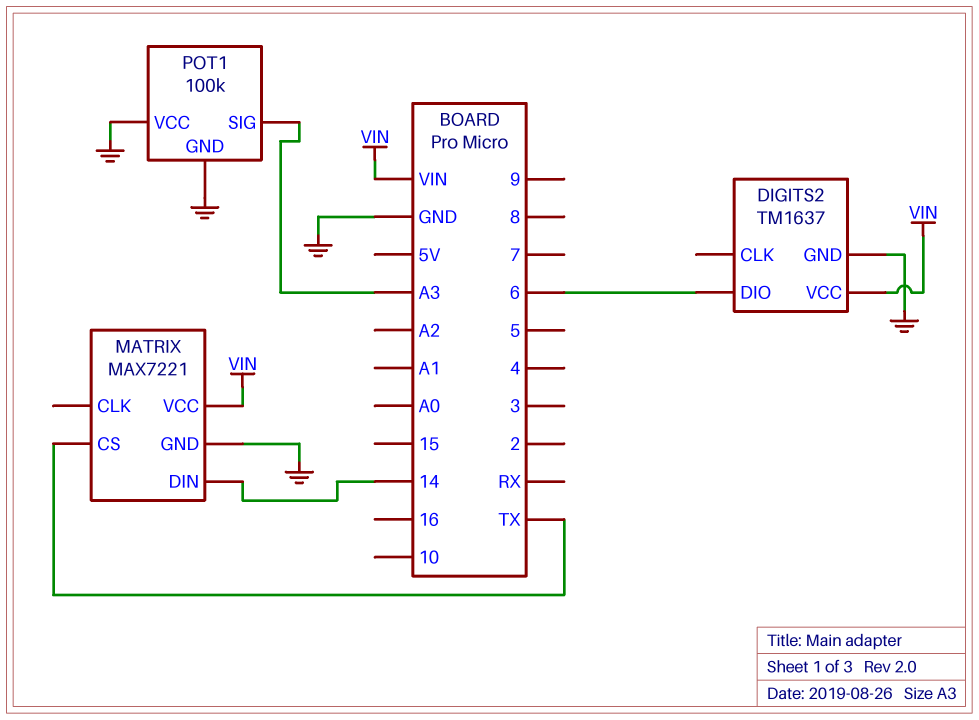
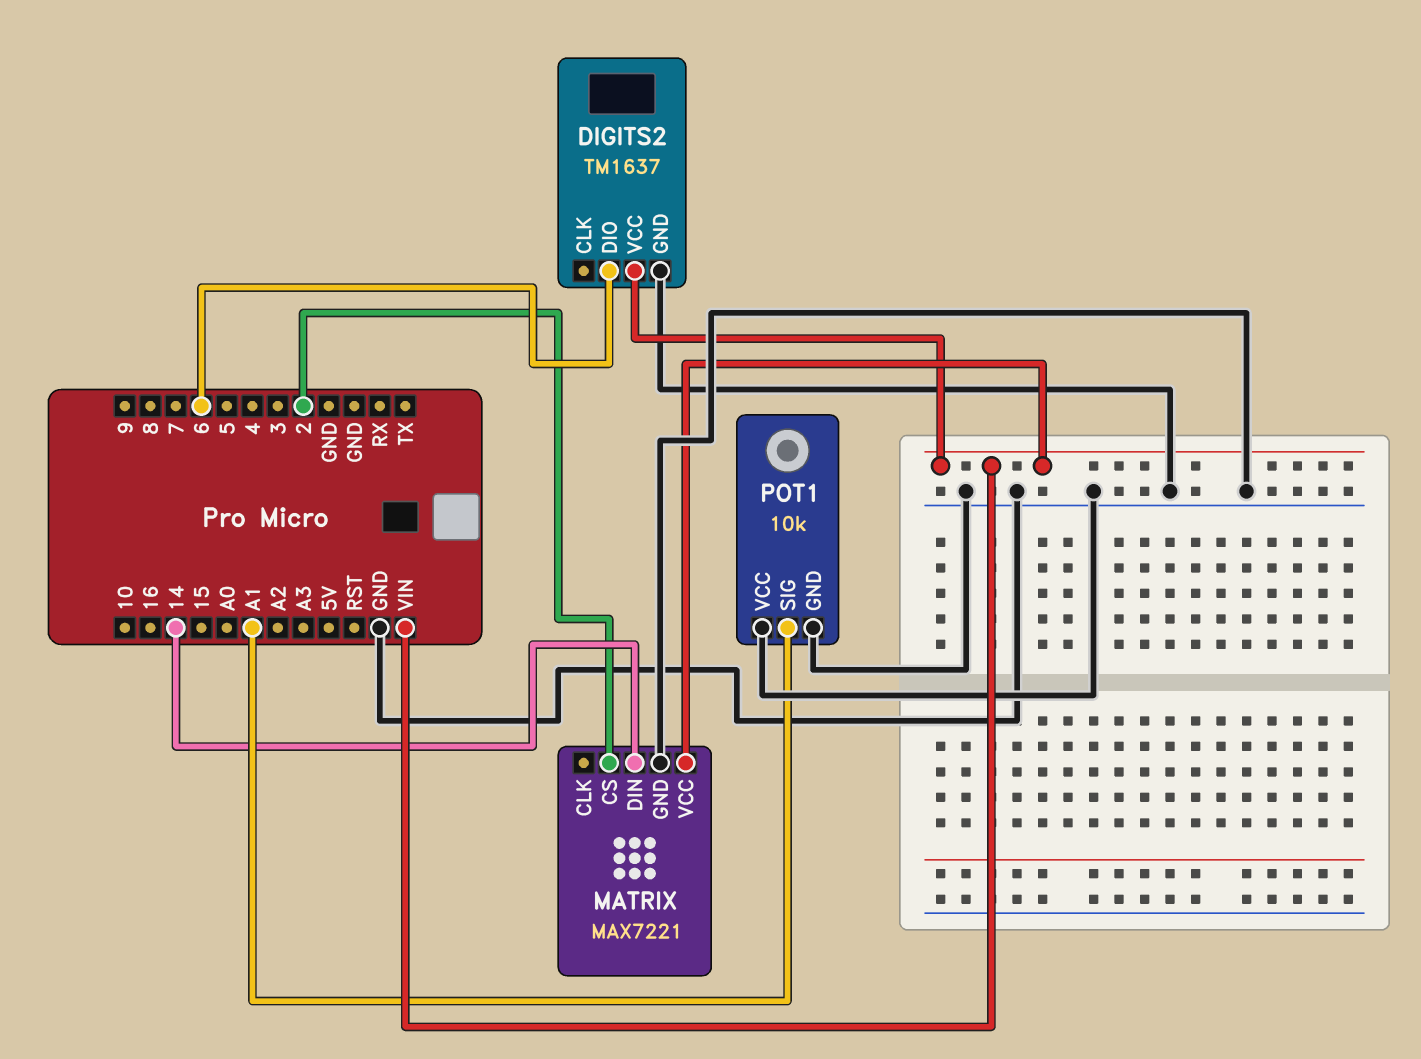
MATRIX pin CS: TX -> 2
POT1: 100k -> 10k
POT1 pin SIG: A3 -> A1

